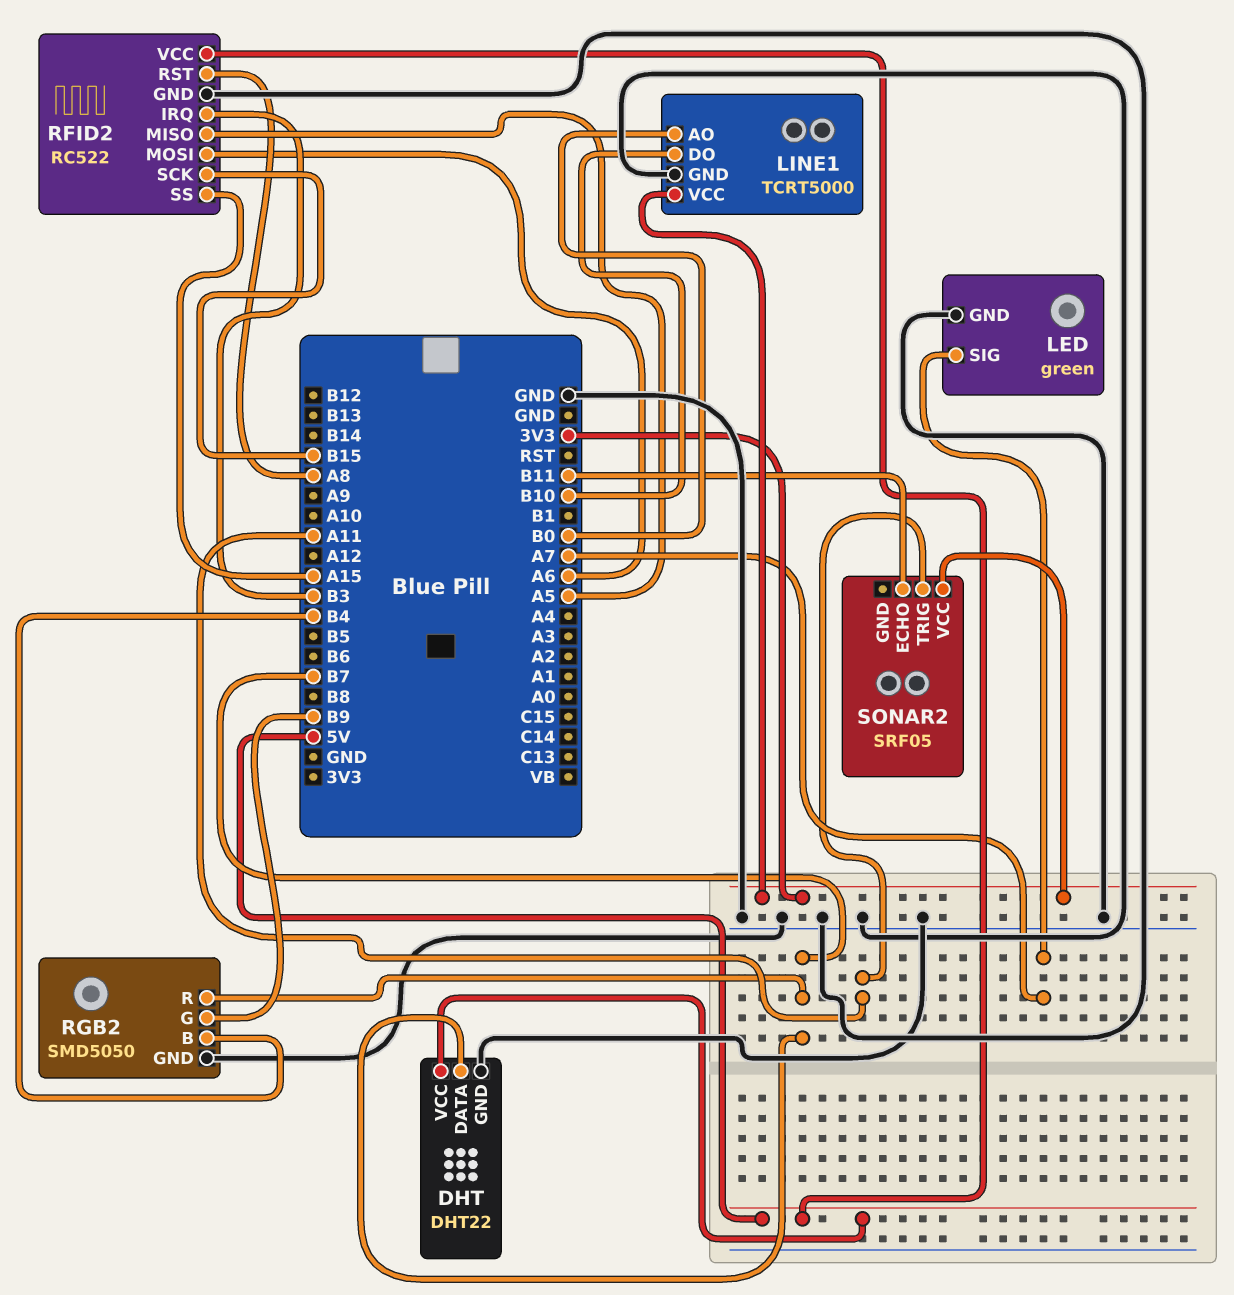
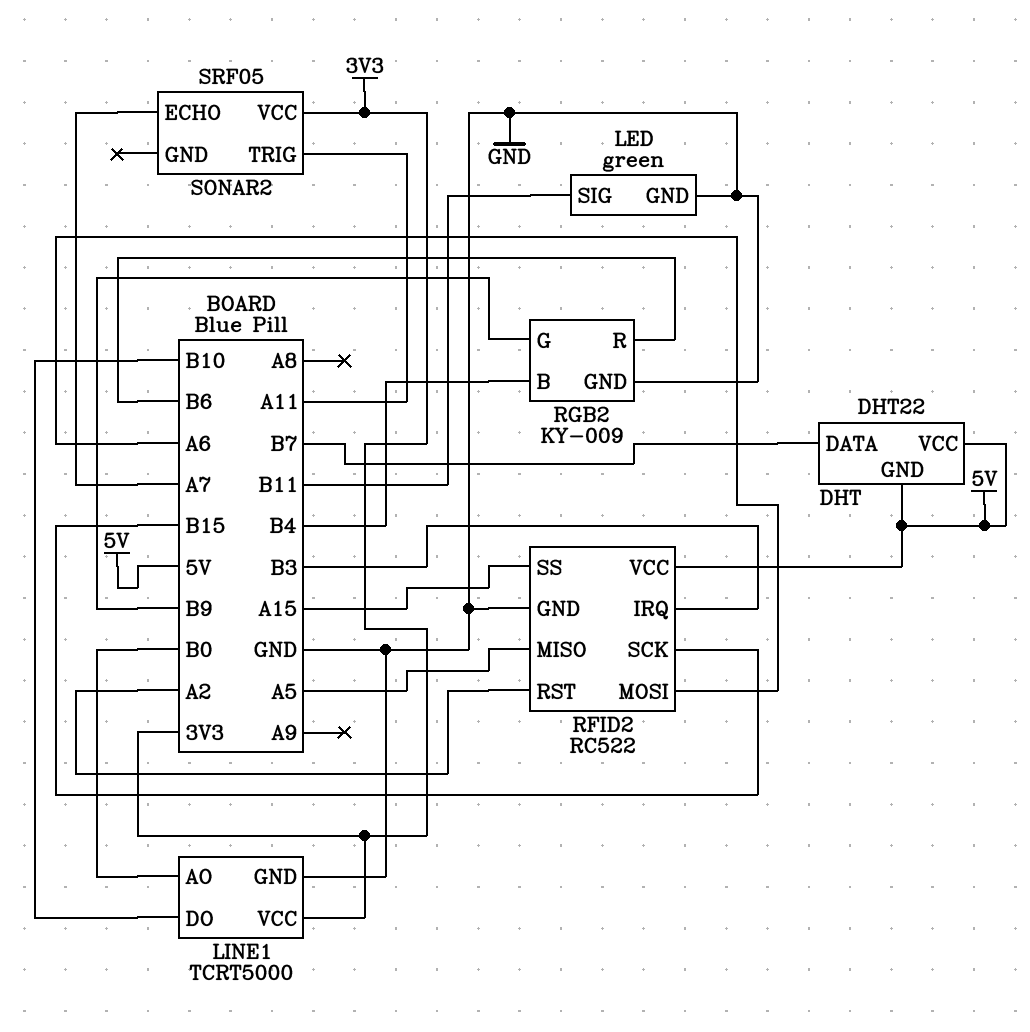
DHT pin GND: GND -> 5V
LED pin SIG: A7 -> B11
RFID2 pin RST: A8 -> A2
RGB2: SMD5050 -> KY-009
RGB2 pin R: B7 -> B6
SONAR2 pin ECHO: B11 -> A7

